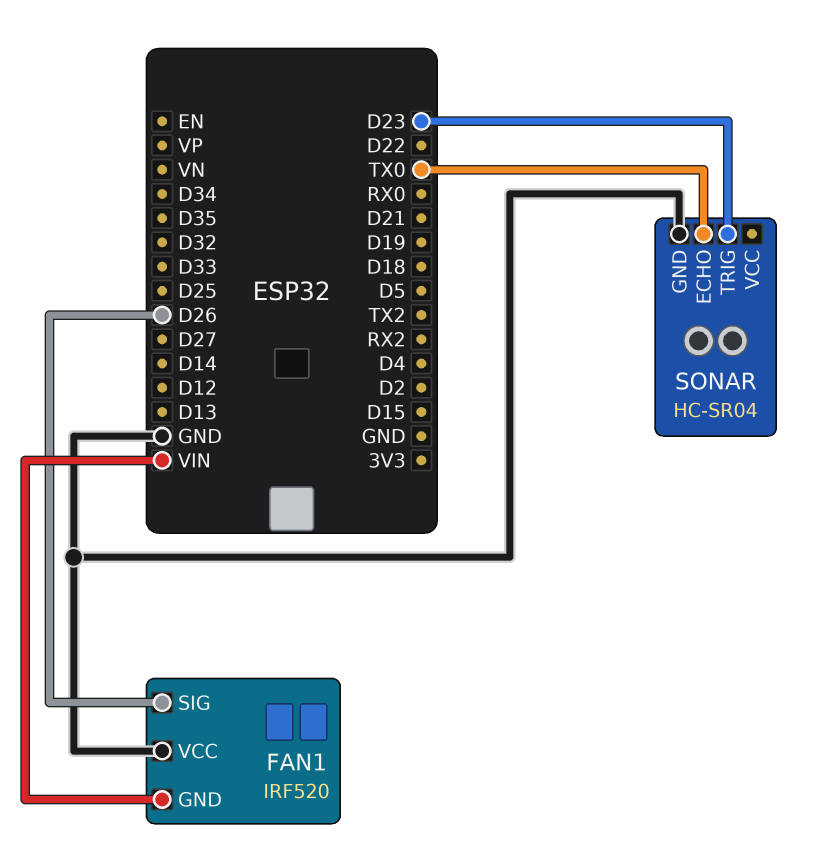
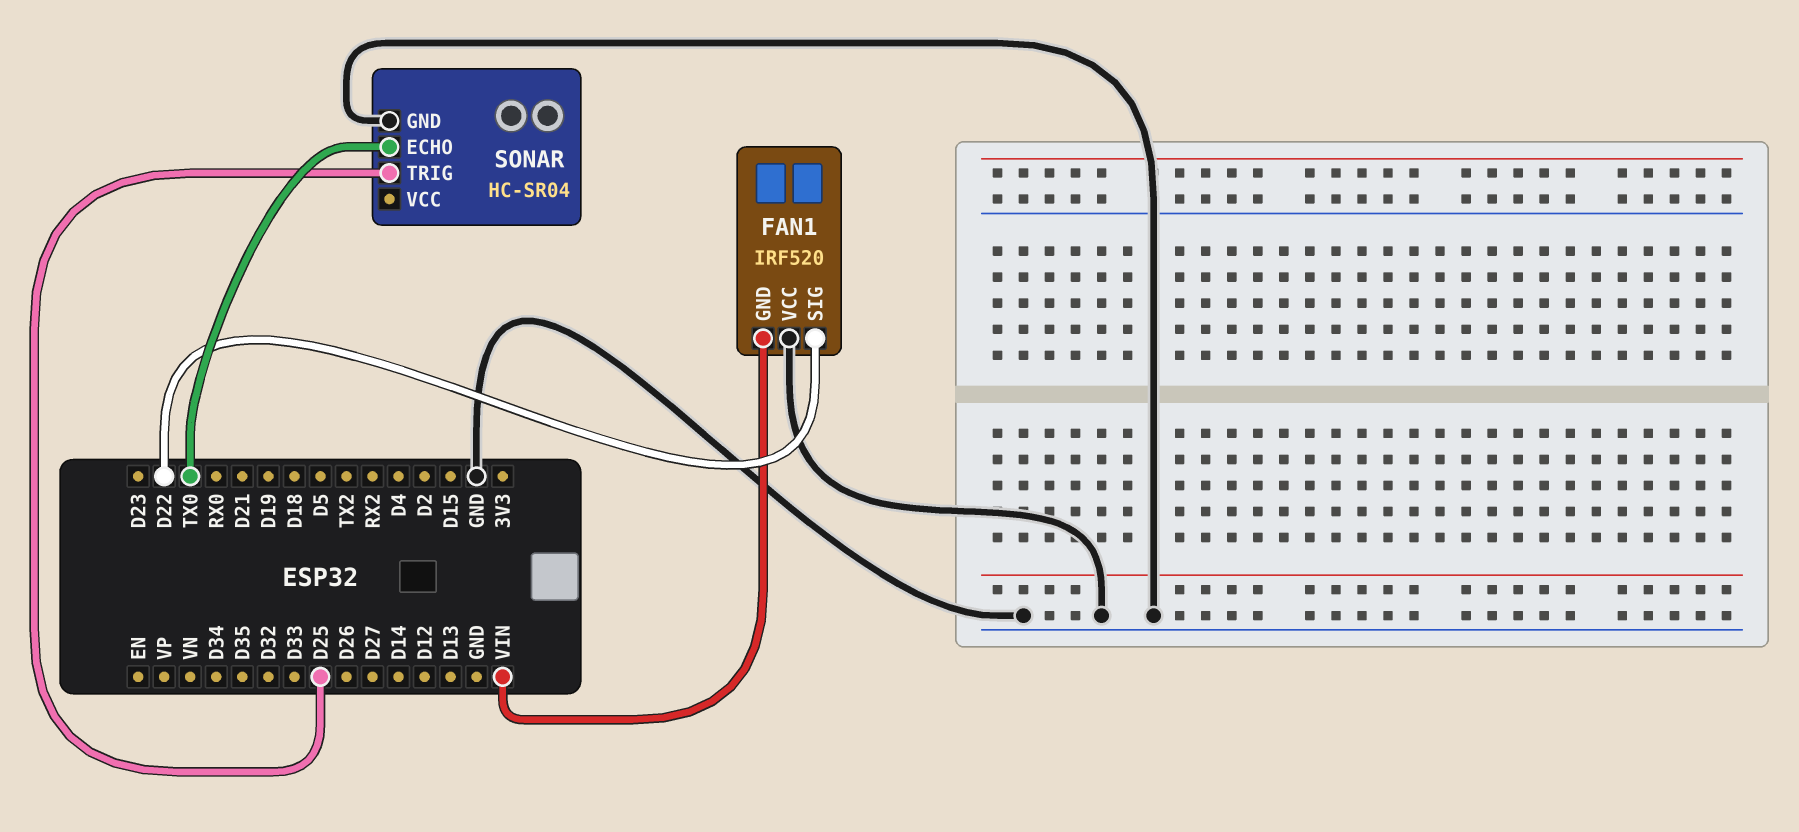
FAN1 pin SIG: D26 -> D22
SONAR pin TRIG: D23 -> D25

